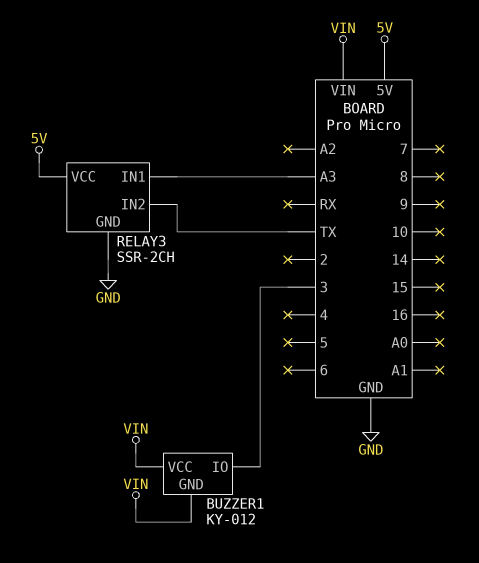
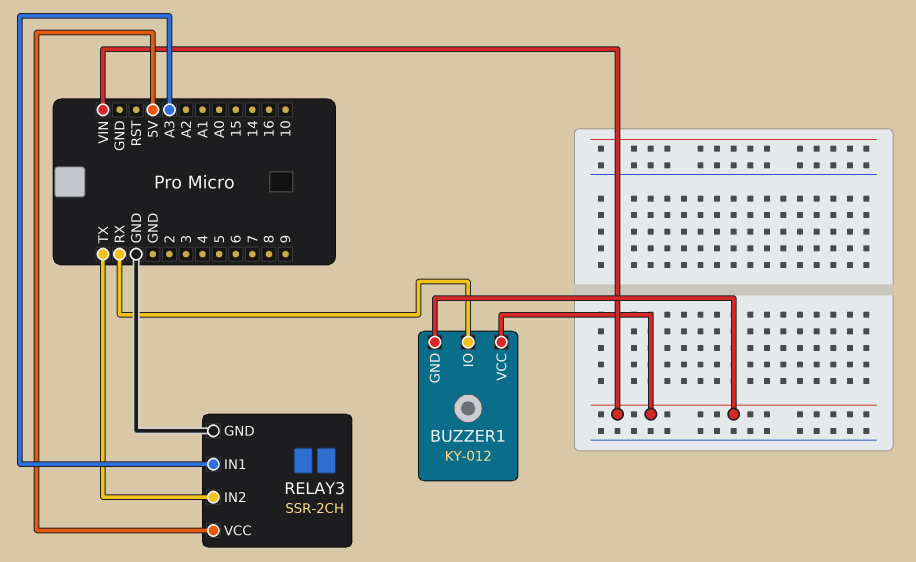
BUZZER1 pin IO: 3 -> RX

